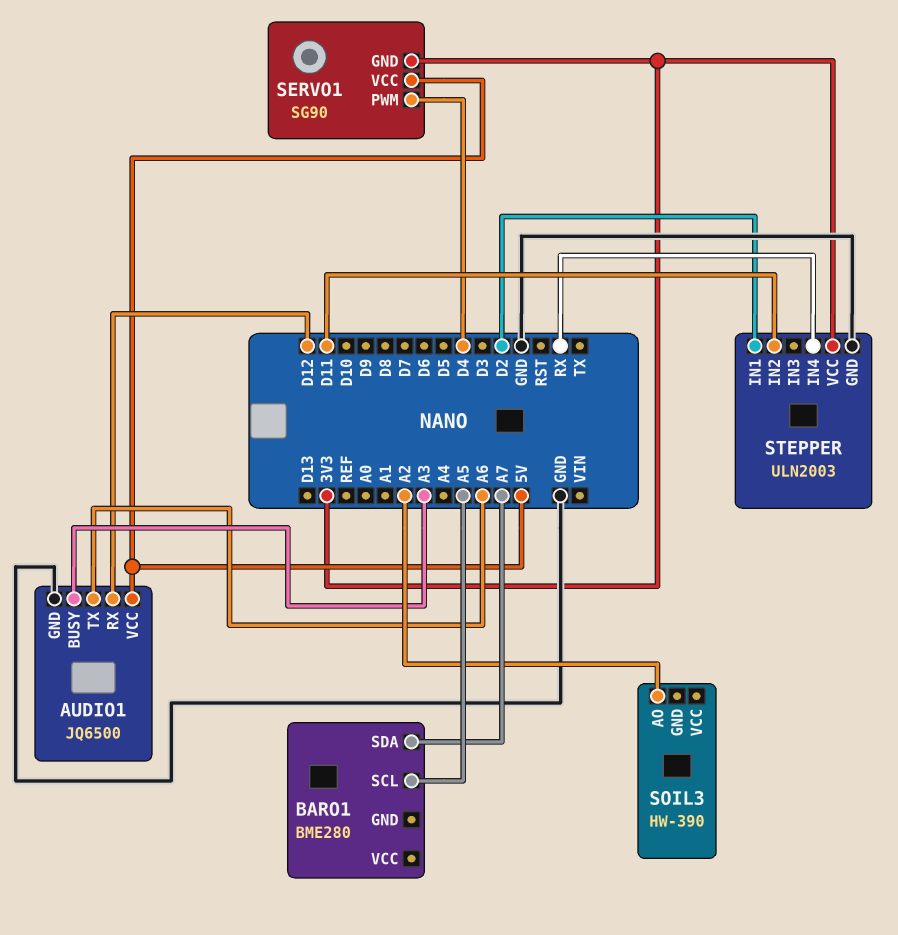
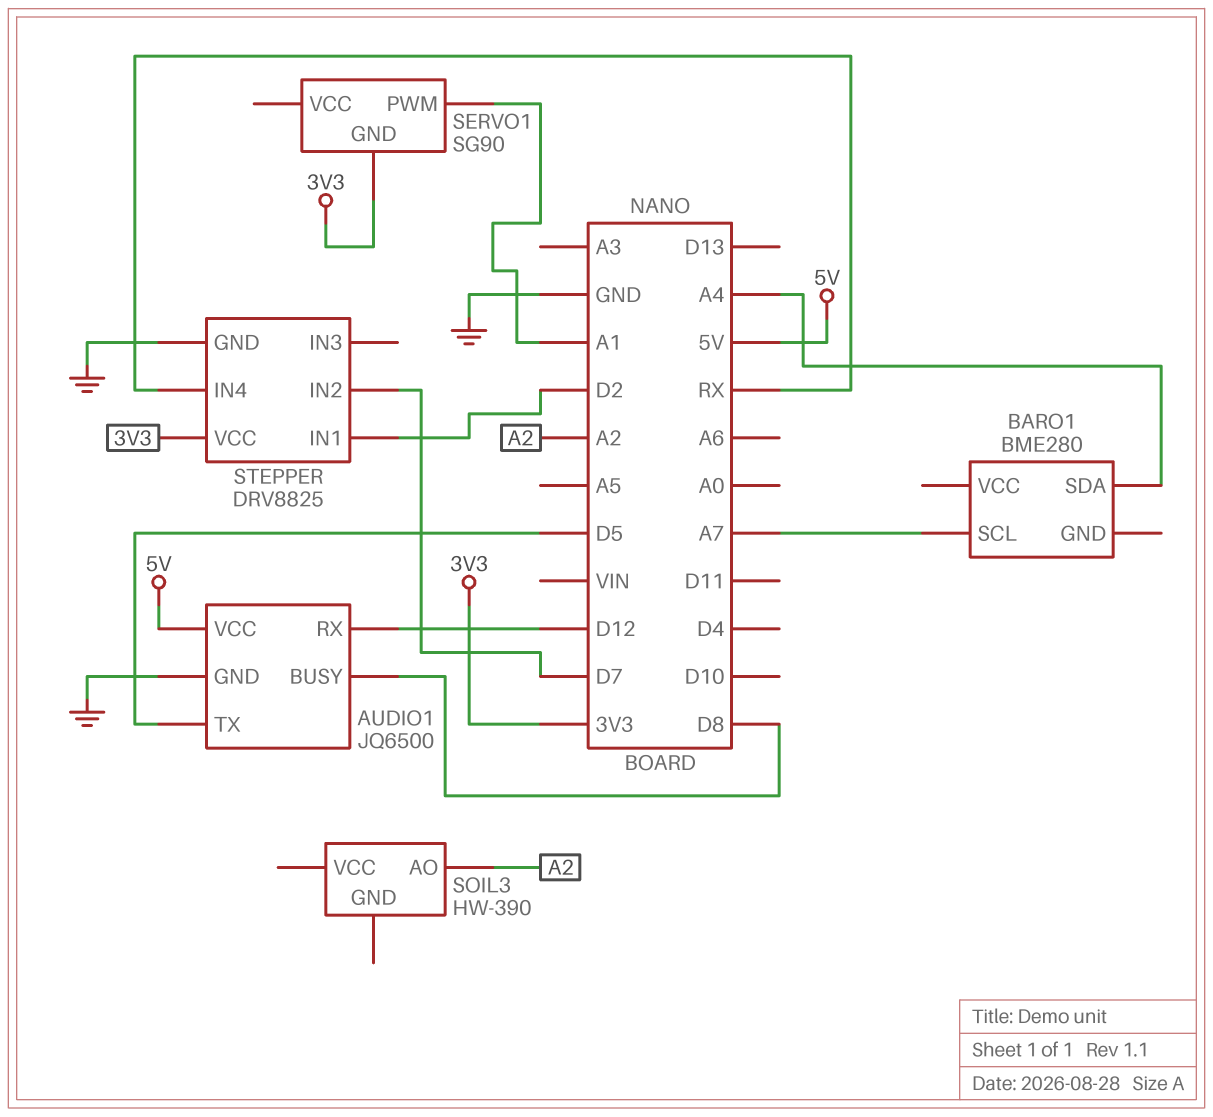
AUDIO1 pin BUSY: A3 -> D8
AUDIO1 pin TX: A6 -> D5
BARO1 pin SCL: A5 -> A7
BARO1 pin SDA: A7 -> A4
SERVO1 pin PWM: D4 -> A1
SERVO1 pin VCC: 5V -> none
STEPPER: ULN2003 -> DRV8825
STEPPER pin IN2: D11 -> D7

